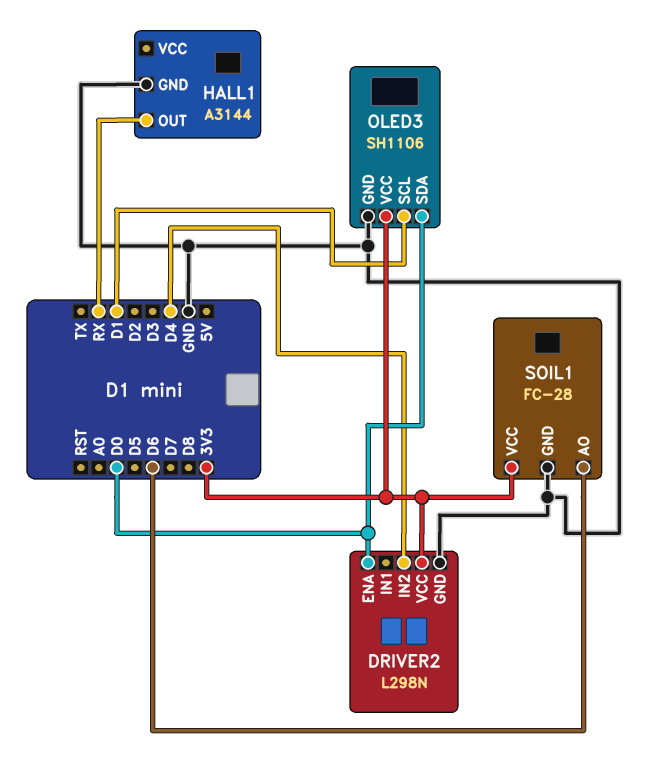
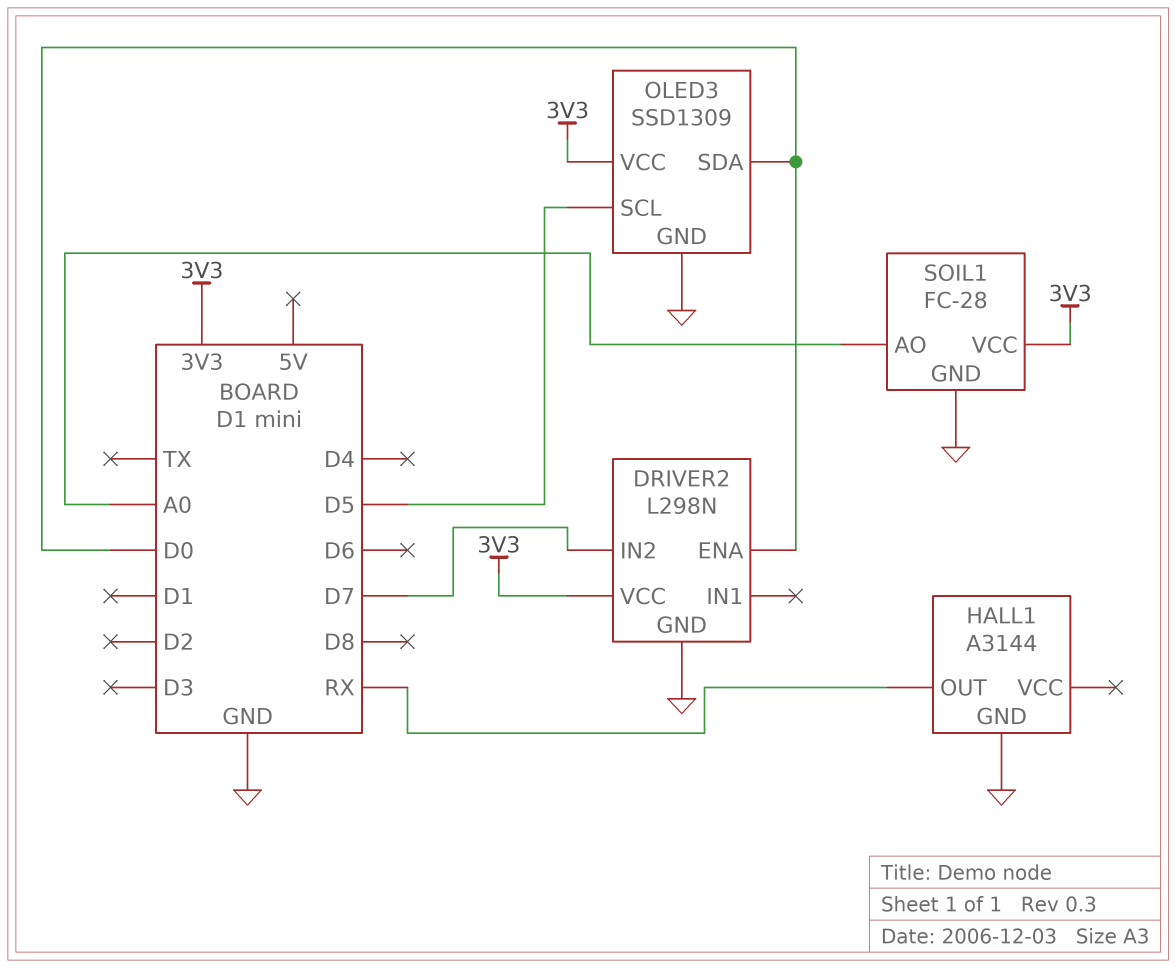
DRIVER2 pin IN2: D4 -> D7
OLED3: SH1106 -> SSD1309
OLED3 pin SCL: D1 -> D5
SOIL1 pin AO: D6 -> A0

